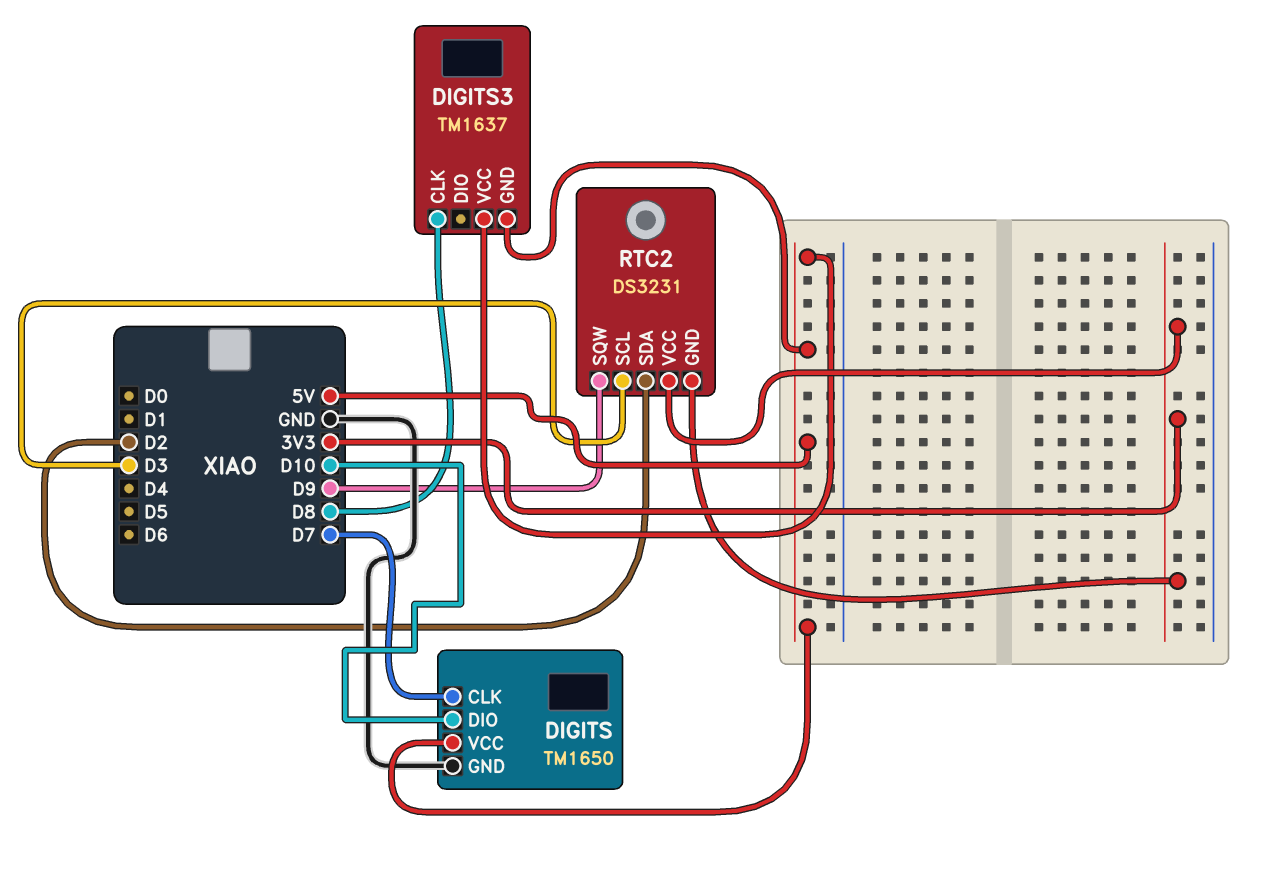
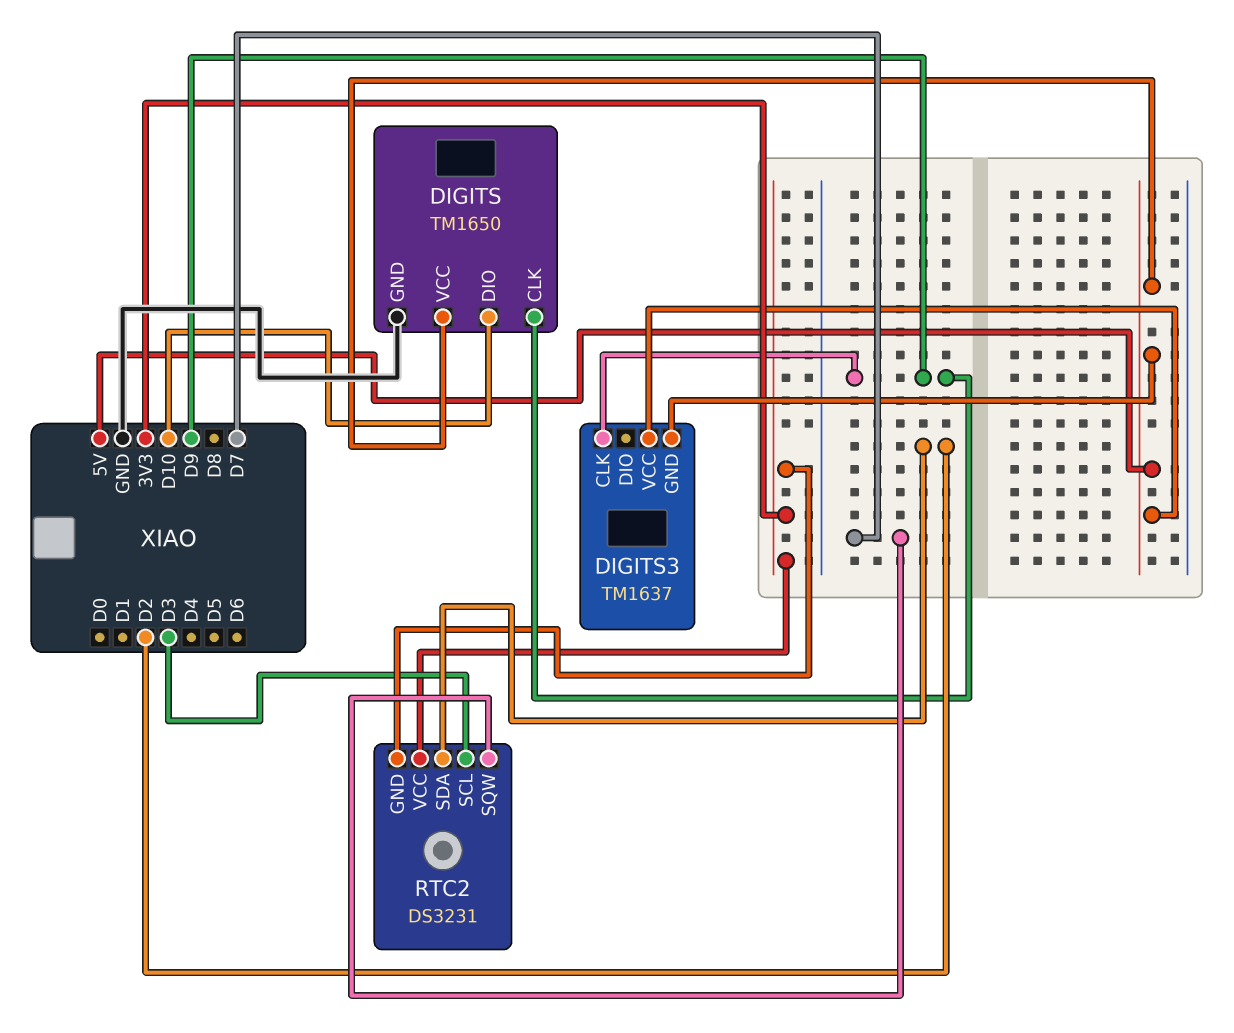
DIGITS pin CLK: D7 -> D9
DIGITS3 pin CLK: D8 -> D9
RTC2 pin SQW: D9 -> D7

